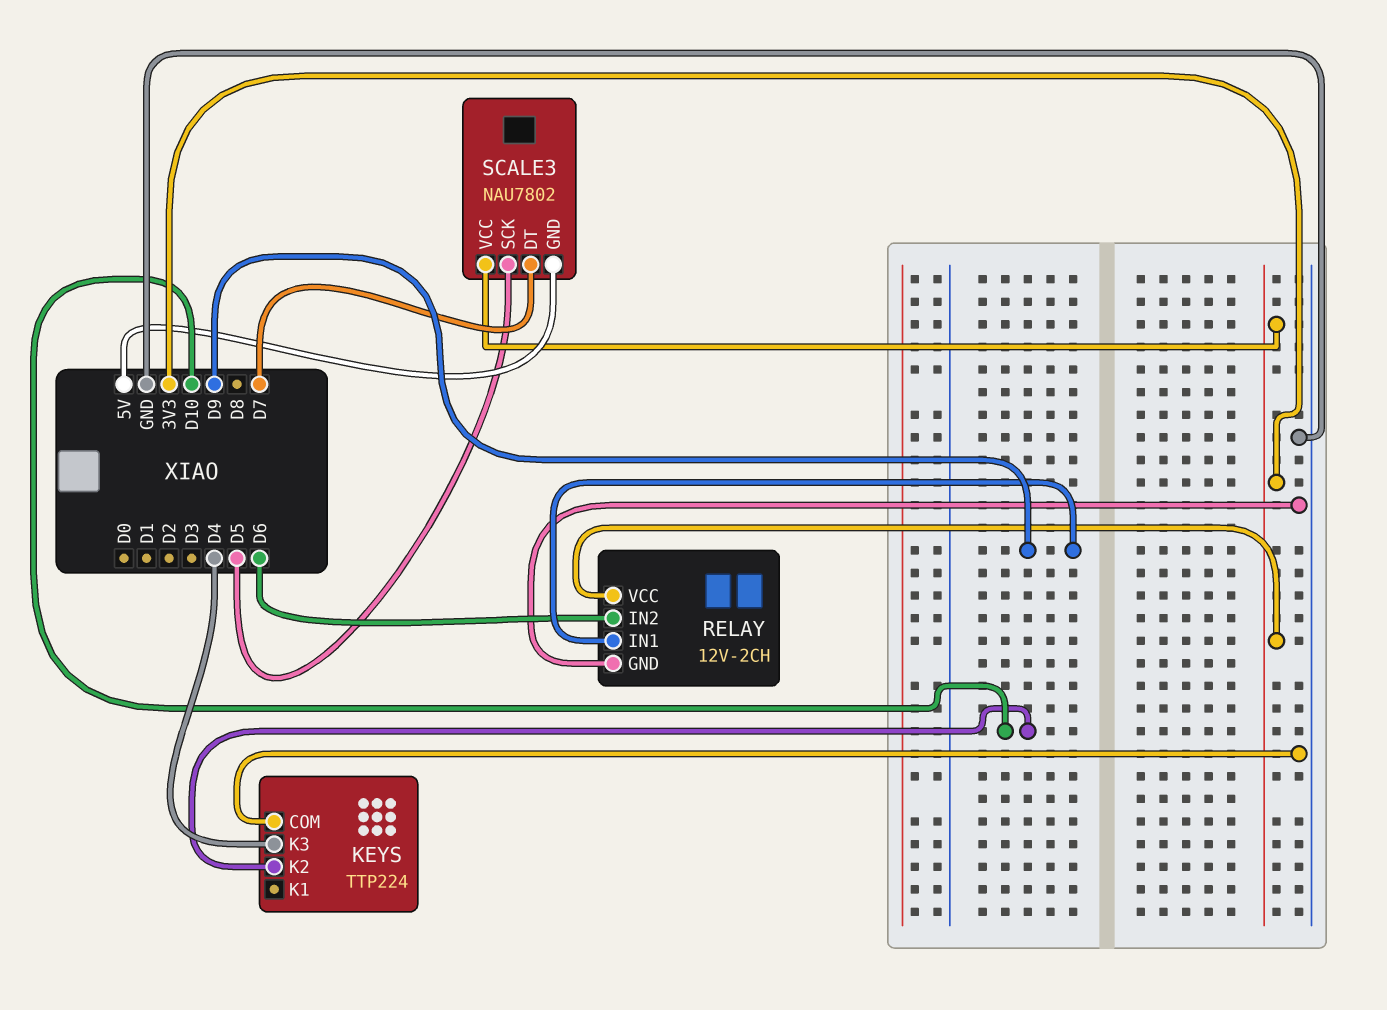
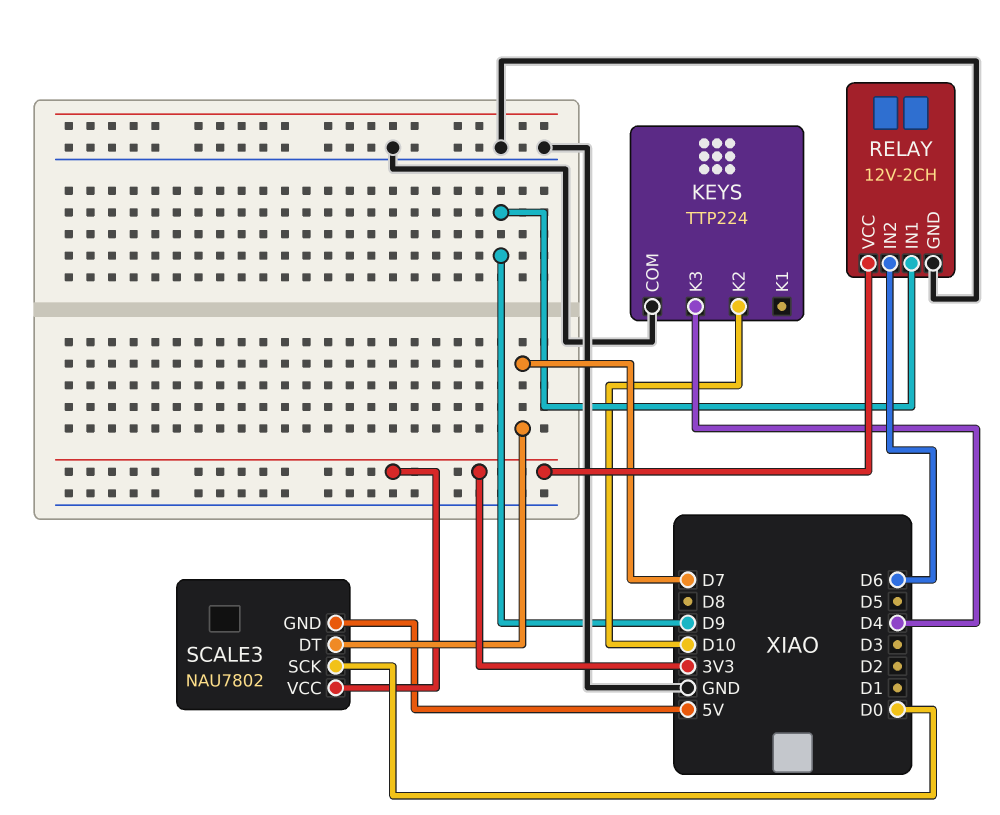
SCALE3 pin SCK: D5 -> D0

